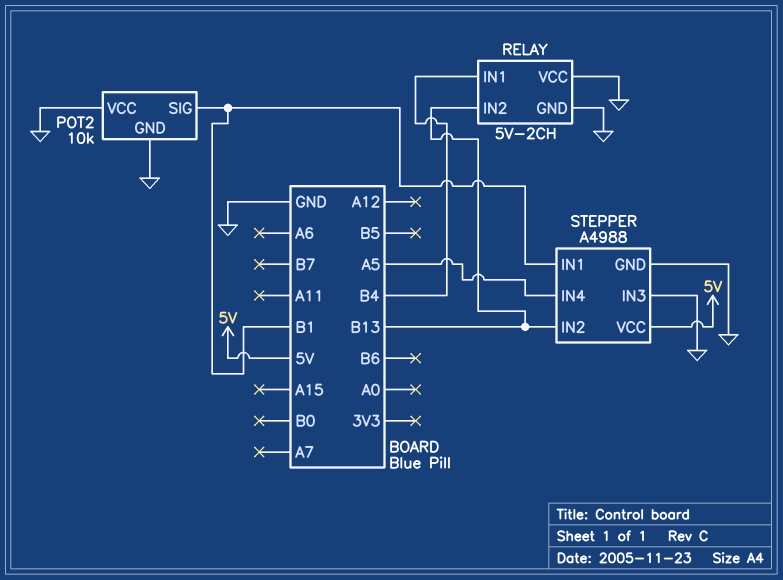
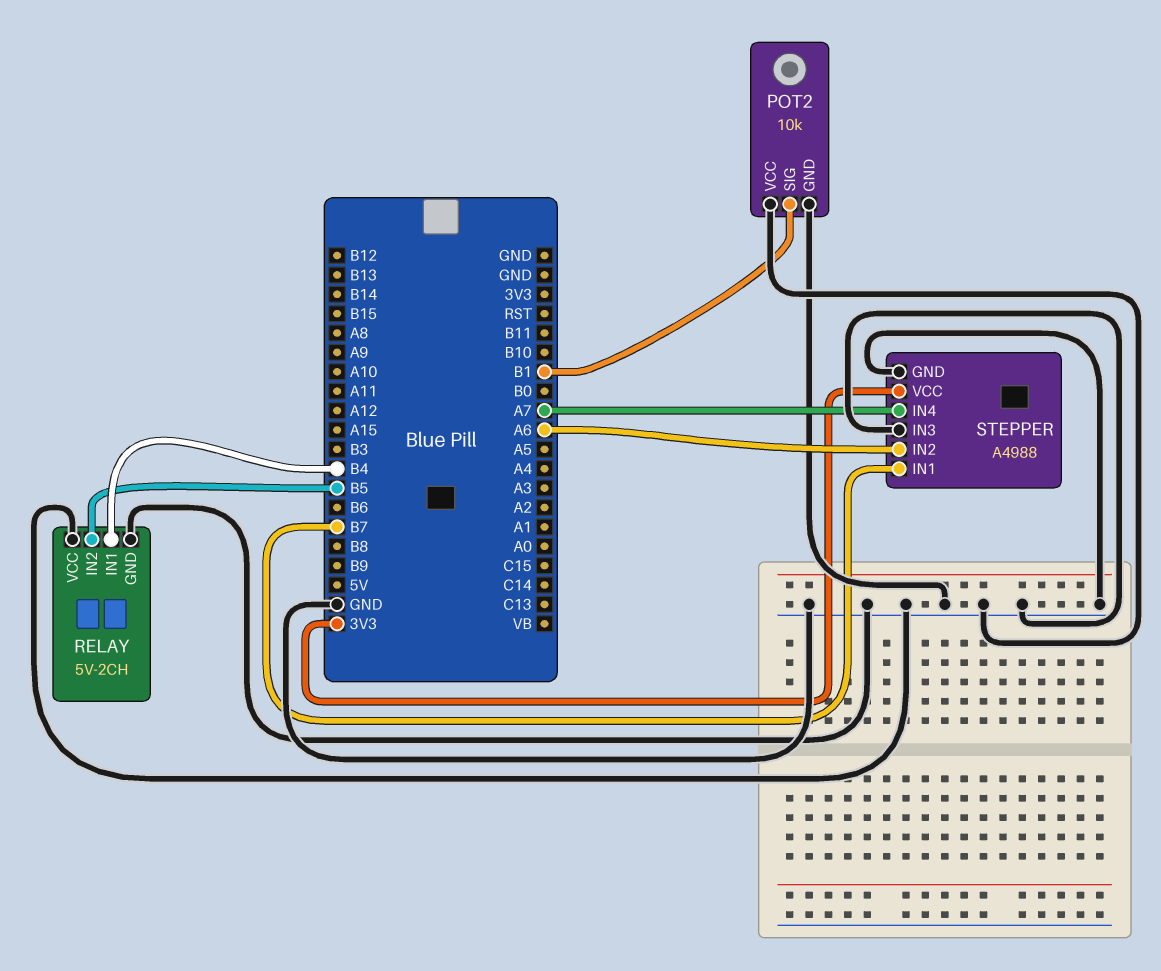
RELAY pin IN2: B13 -> B5
STEPPER pin IN1: B1 -> B7
STEPPER pin IN2: B13 -> A6
STEPPER pin IN4: A5 -> A7
STEPPER pin VCC: 5V -> 3V3

